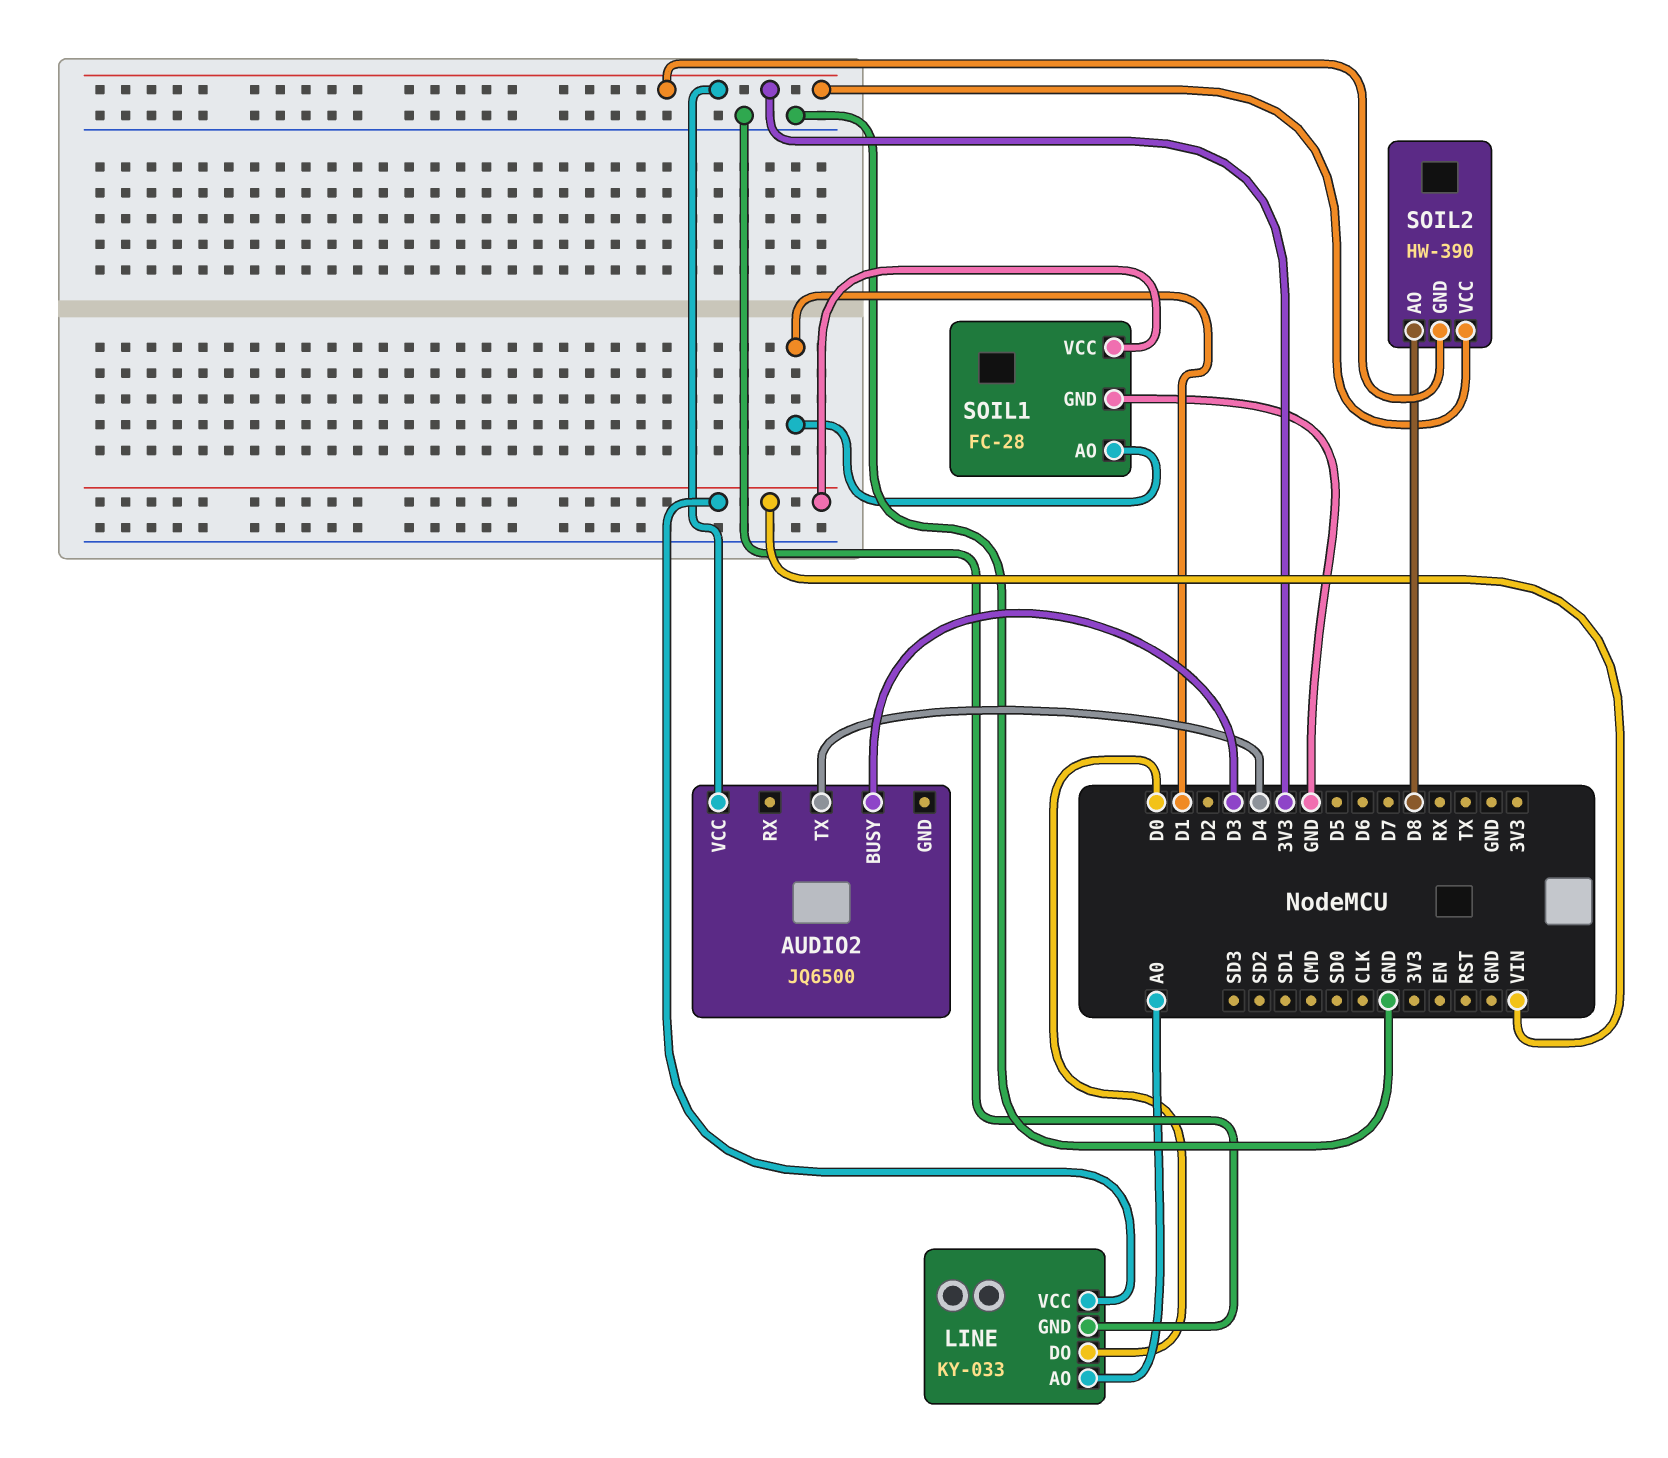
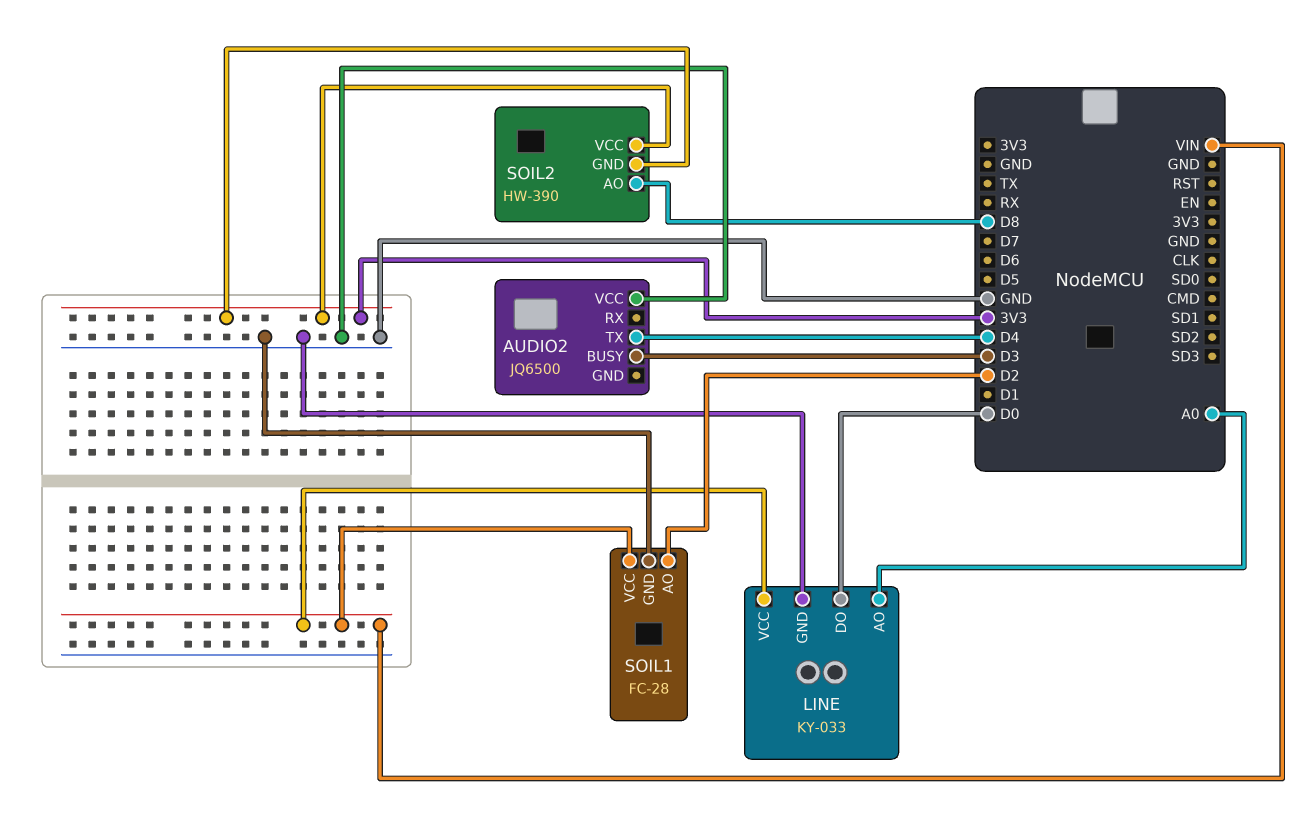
AUDIO2 pin VCC: 3V3 -> GND
SOIL1 pin AO: D1 -> D2

